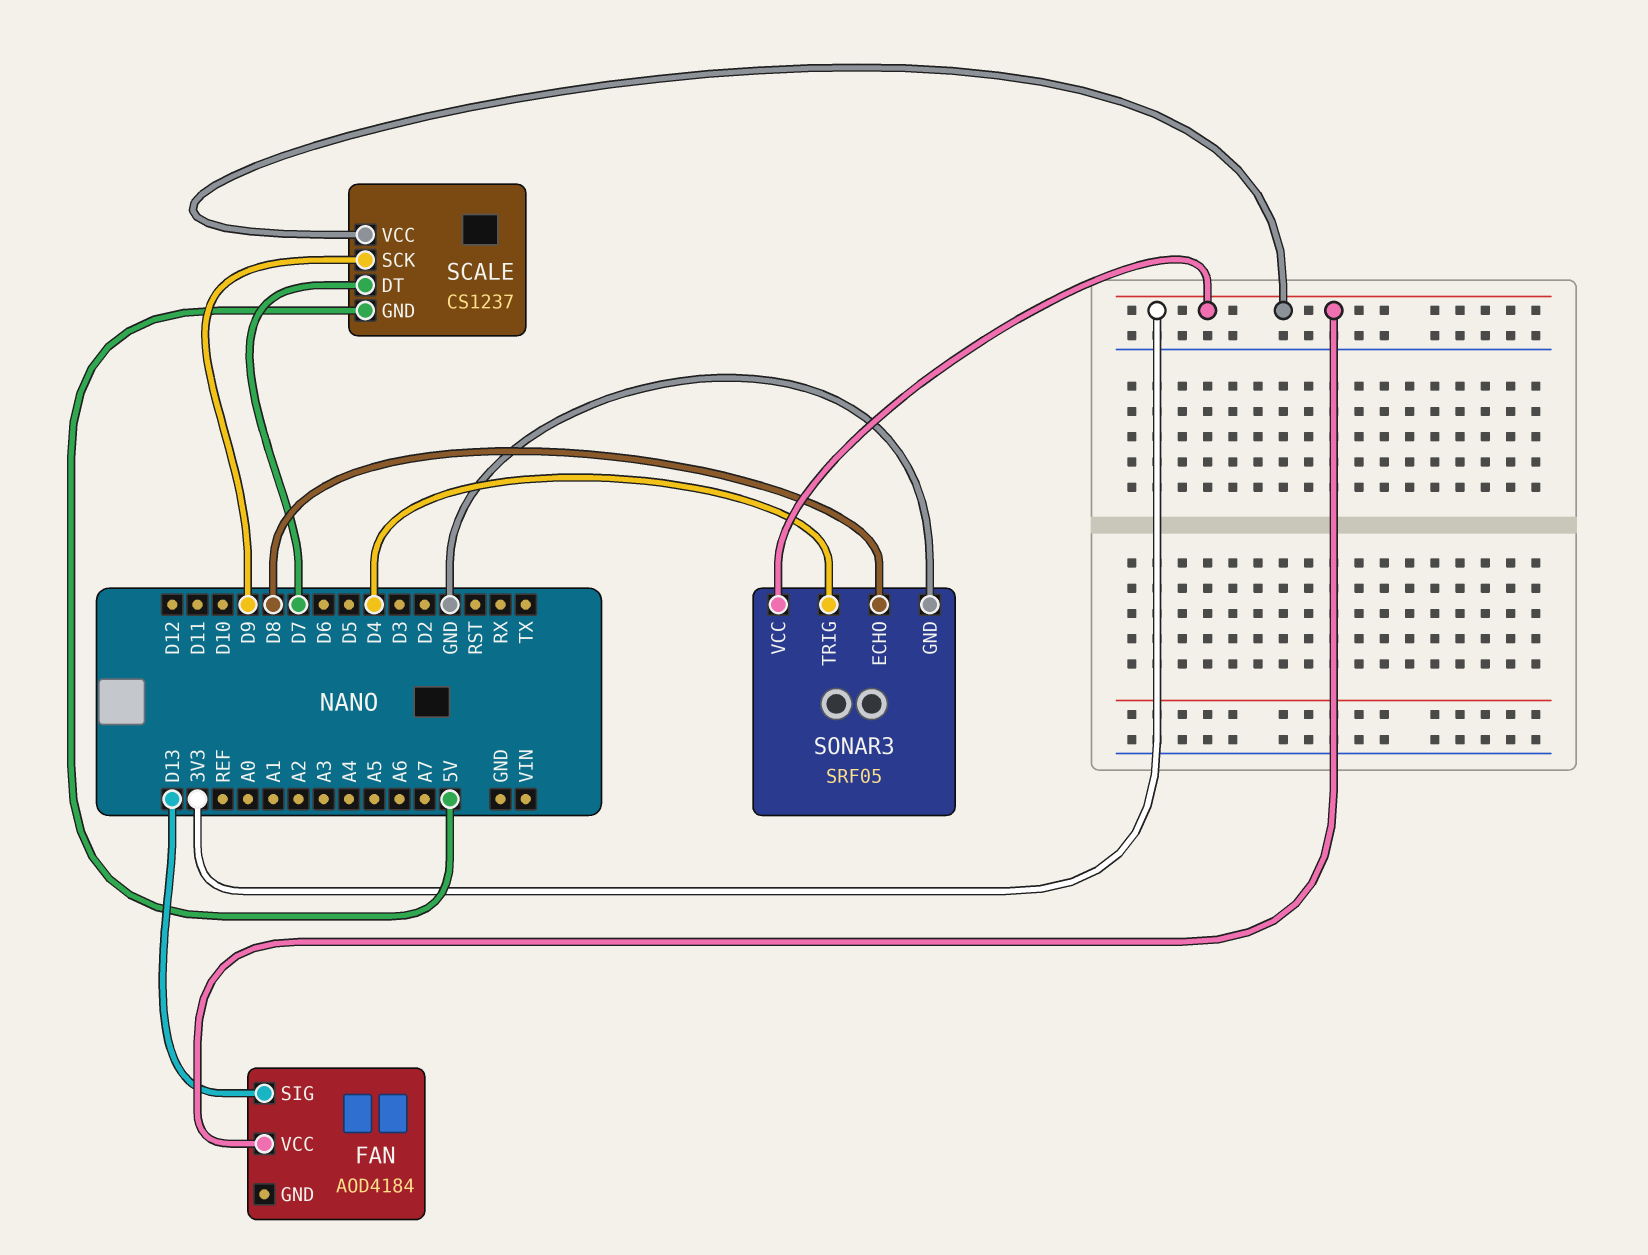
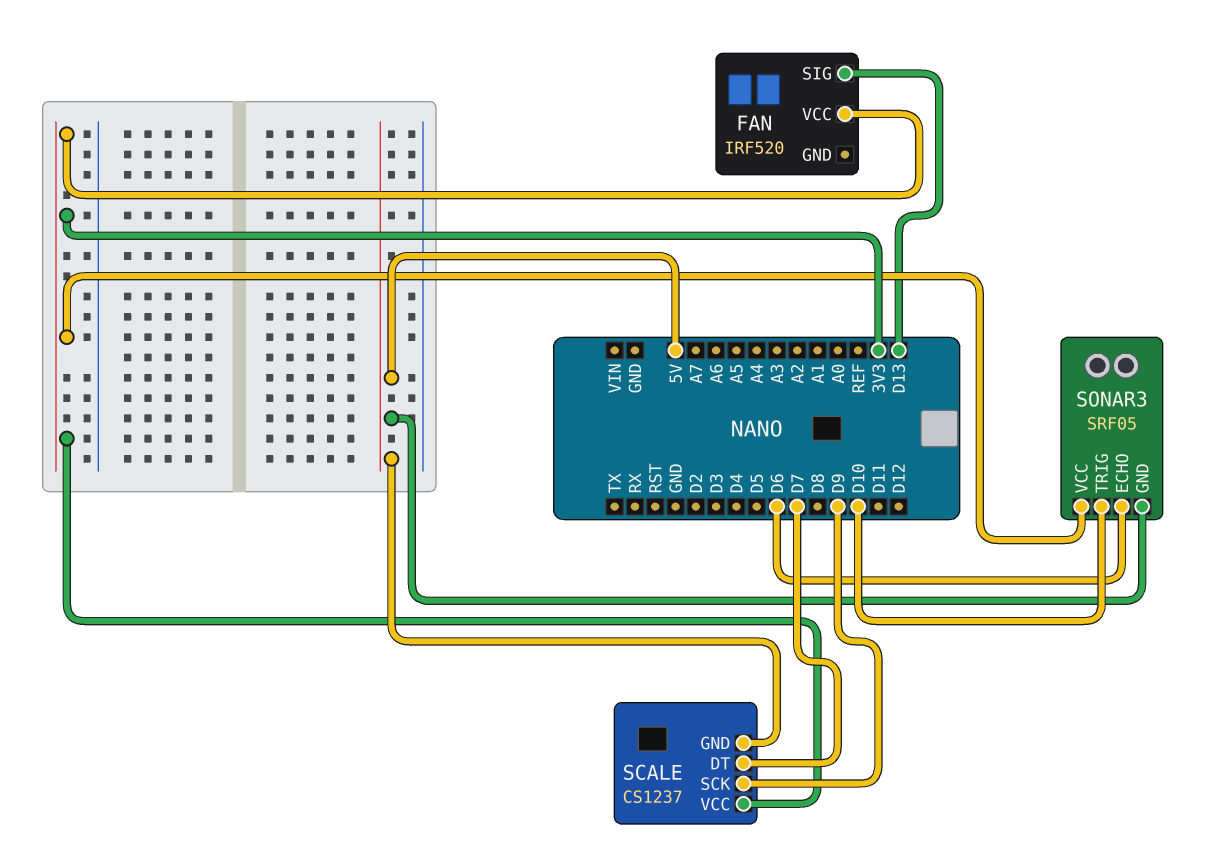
FAN: AOD4184 -> IRF520
SONAR3 pin ECHO: D8 -> D6
SONAR3 pin GND: GND -> 5V
SONAR3 pin TRIG: D4 -> D10

